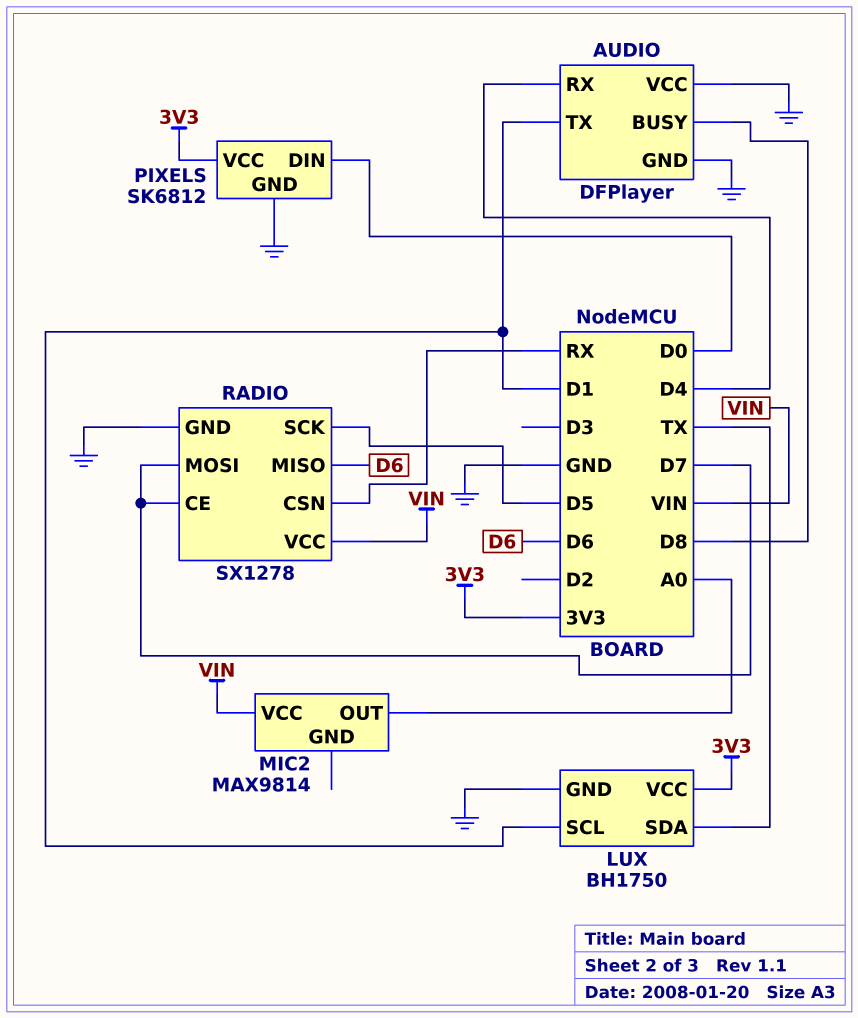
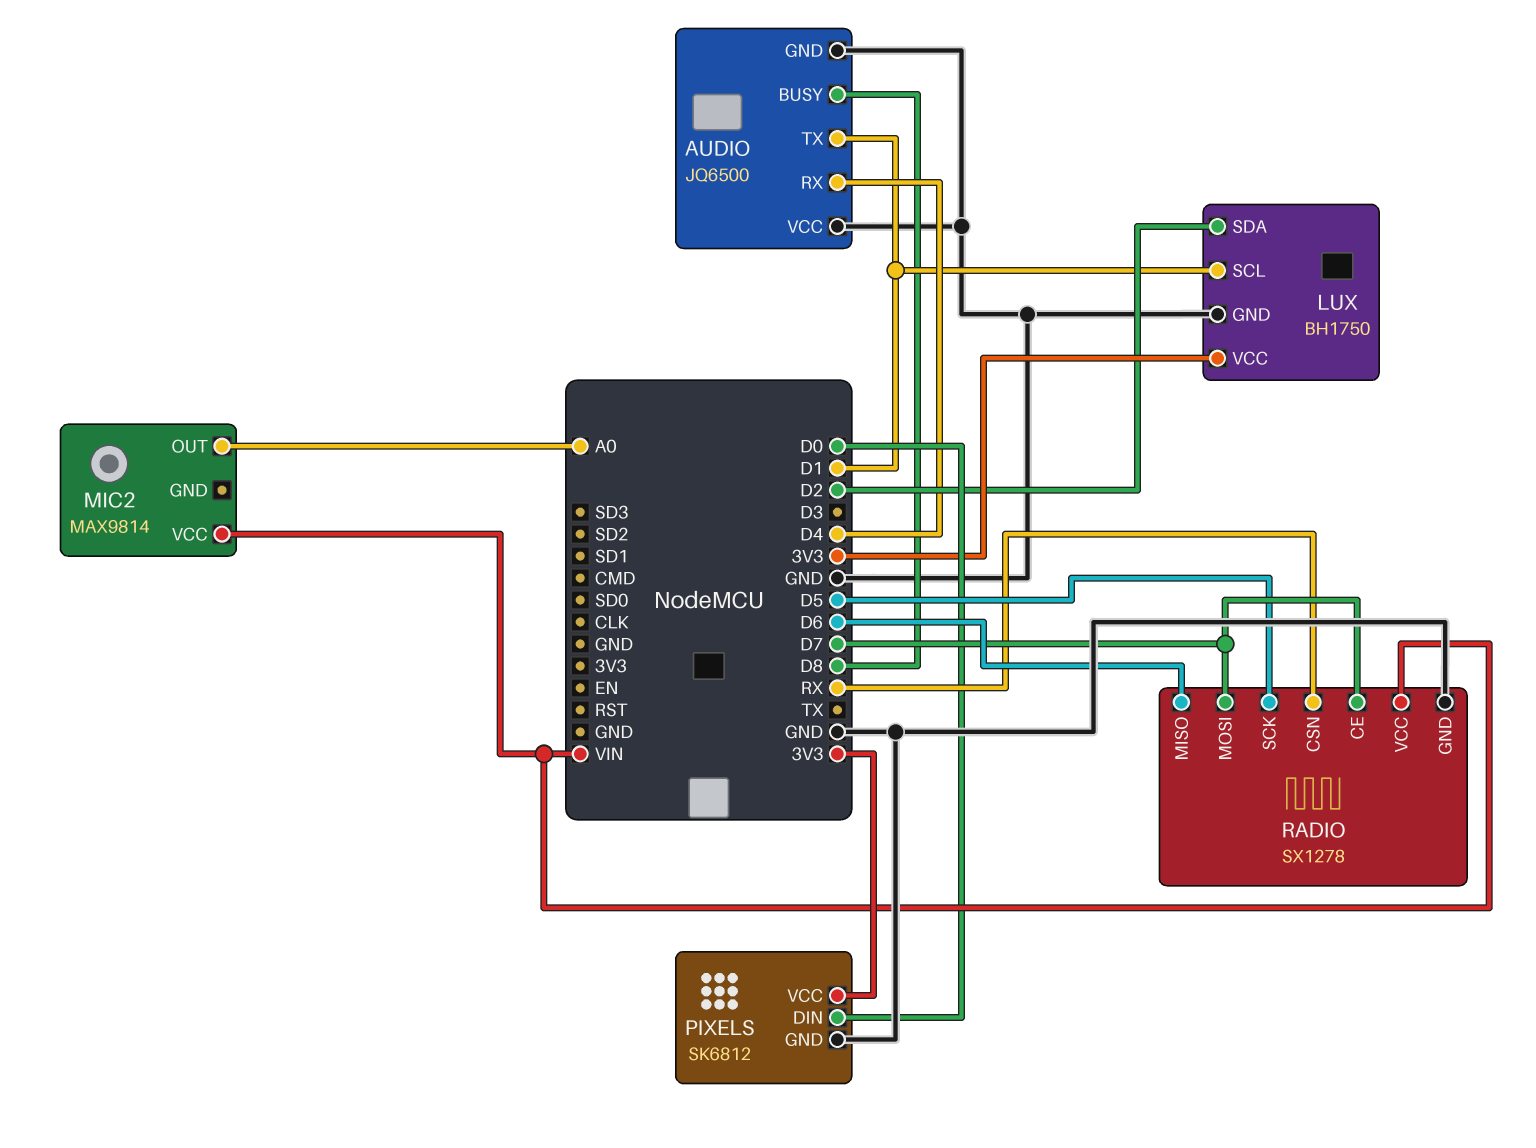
AUDIO: DFPlayer -> JQ6500
LUX pin SDA: TX -> D2

